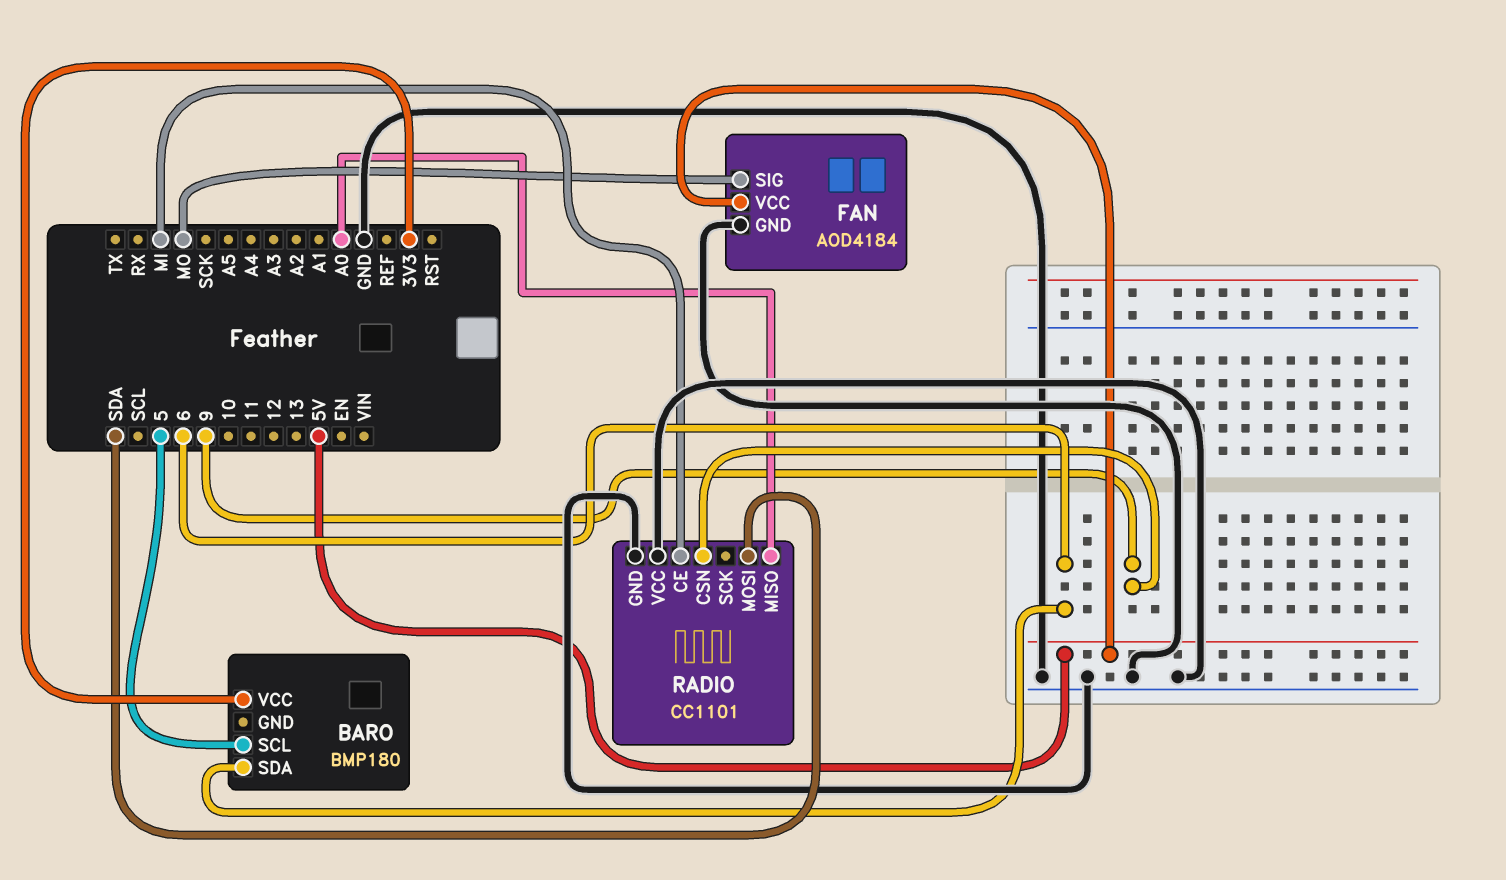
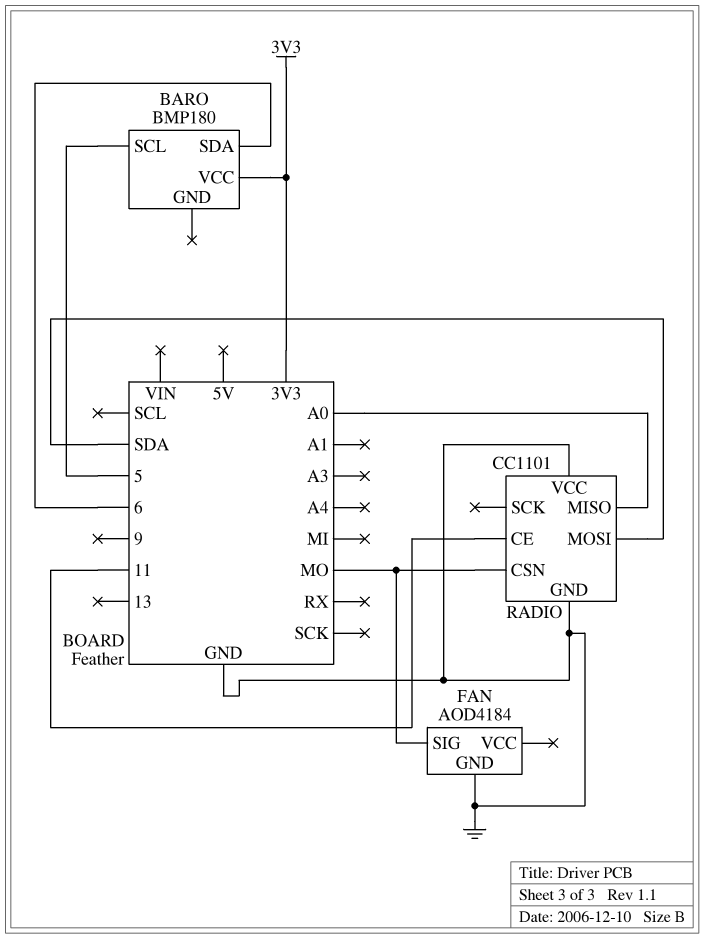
FAN pin VCC: 5V -> none
RADIO pin CE: MI -> 11
RADIO pin CSN: 9 -> MO

